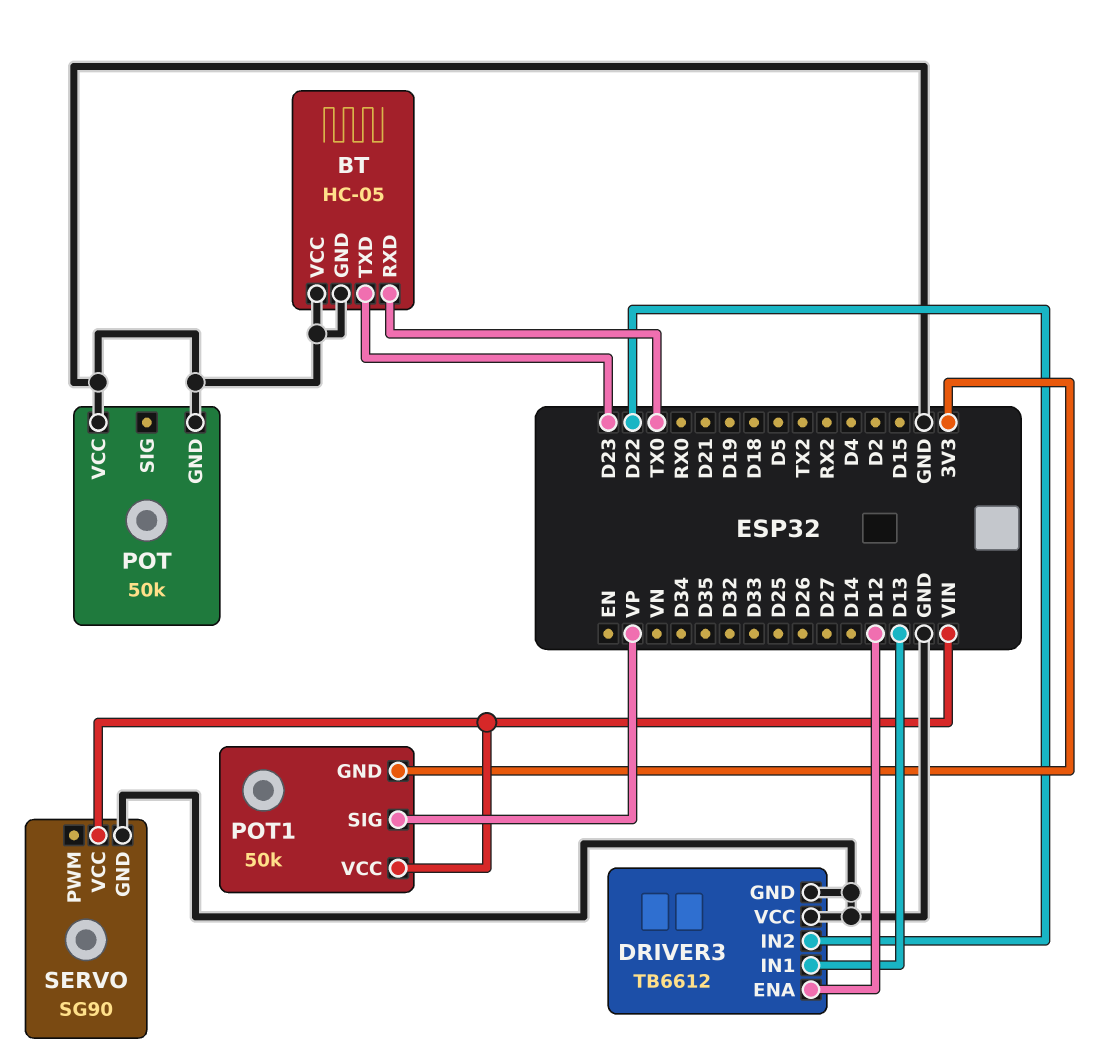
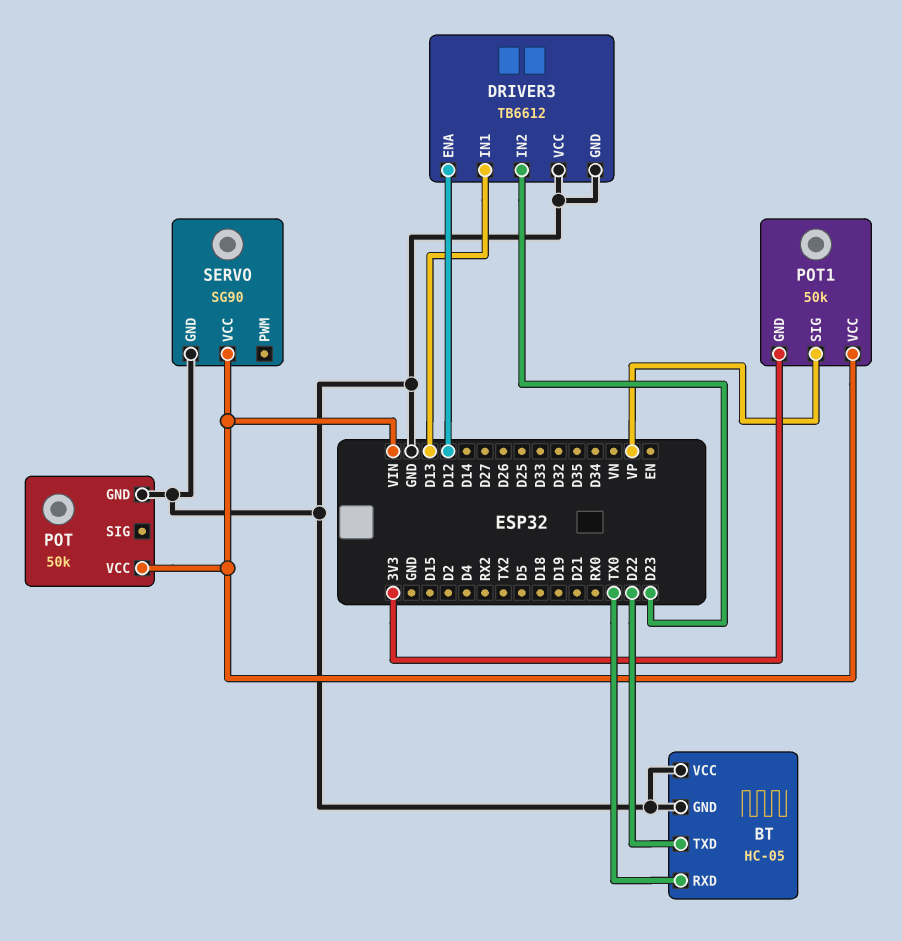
BT pin TXD: D23 -> D22
DRIVER3 pin IN2: D22 -> D23
POT pin VCC: GND -> VIN

